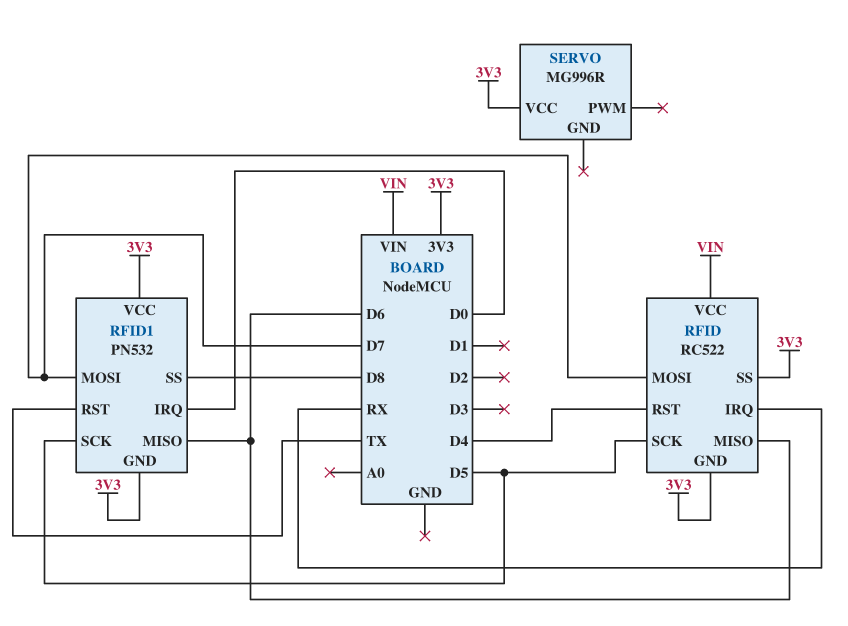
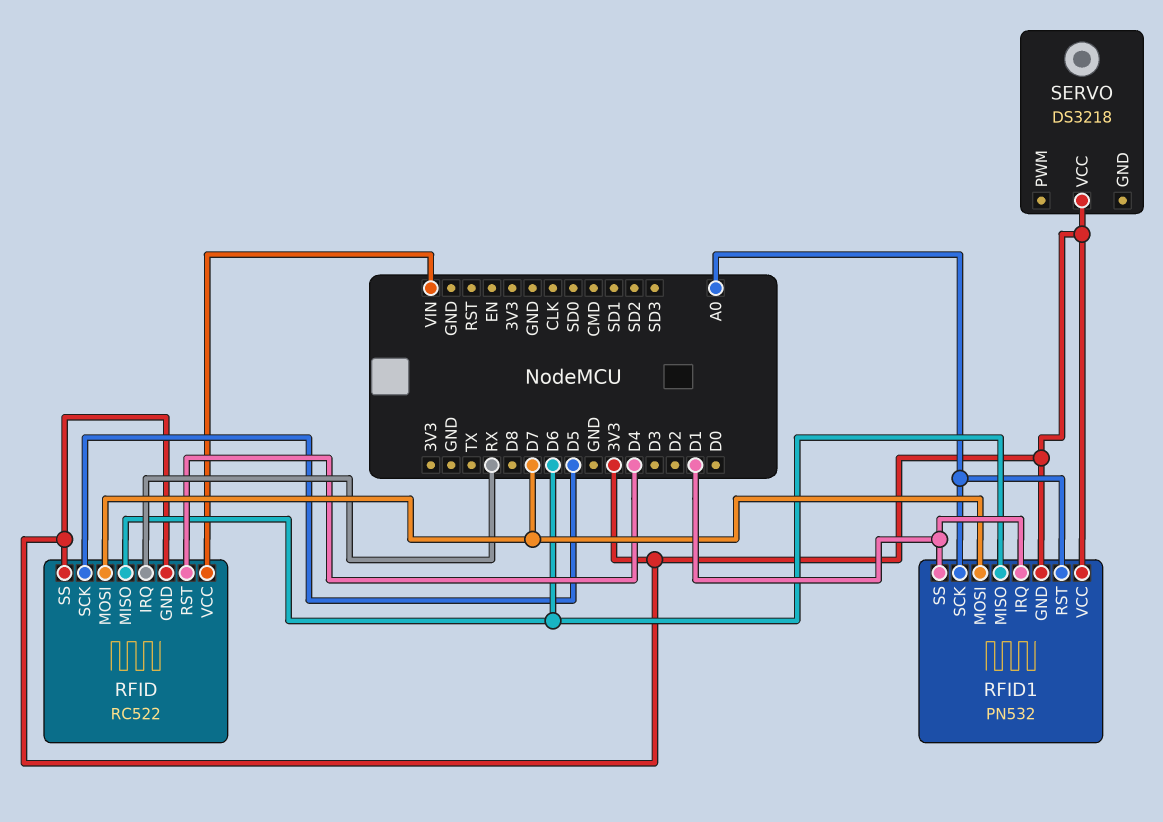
RFID1 pin IRQ: D0 -> D1
RFID1 pin RST: TX -> A0
RFID1 pin SCK: D5 -> A0
RFID1 pin SS: D8 -> D1
SERVO: MG996R -> DS3218

